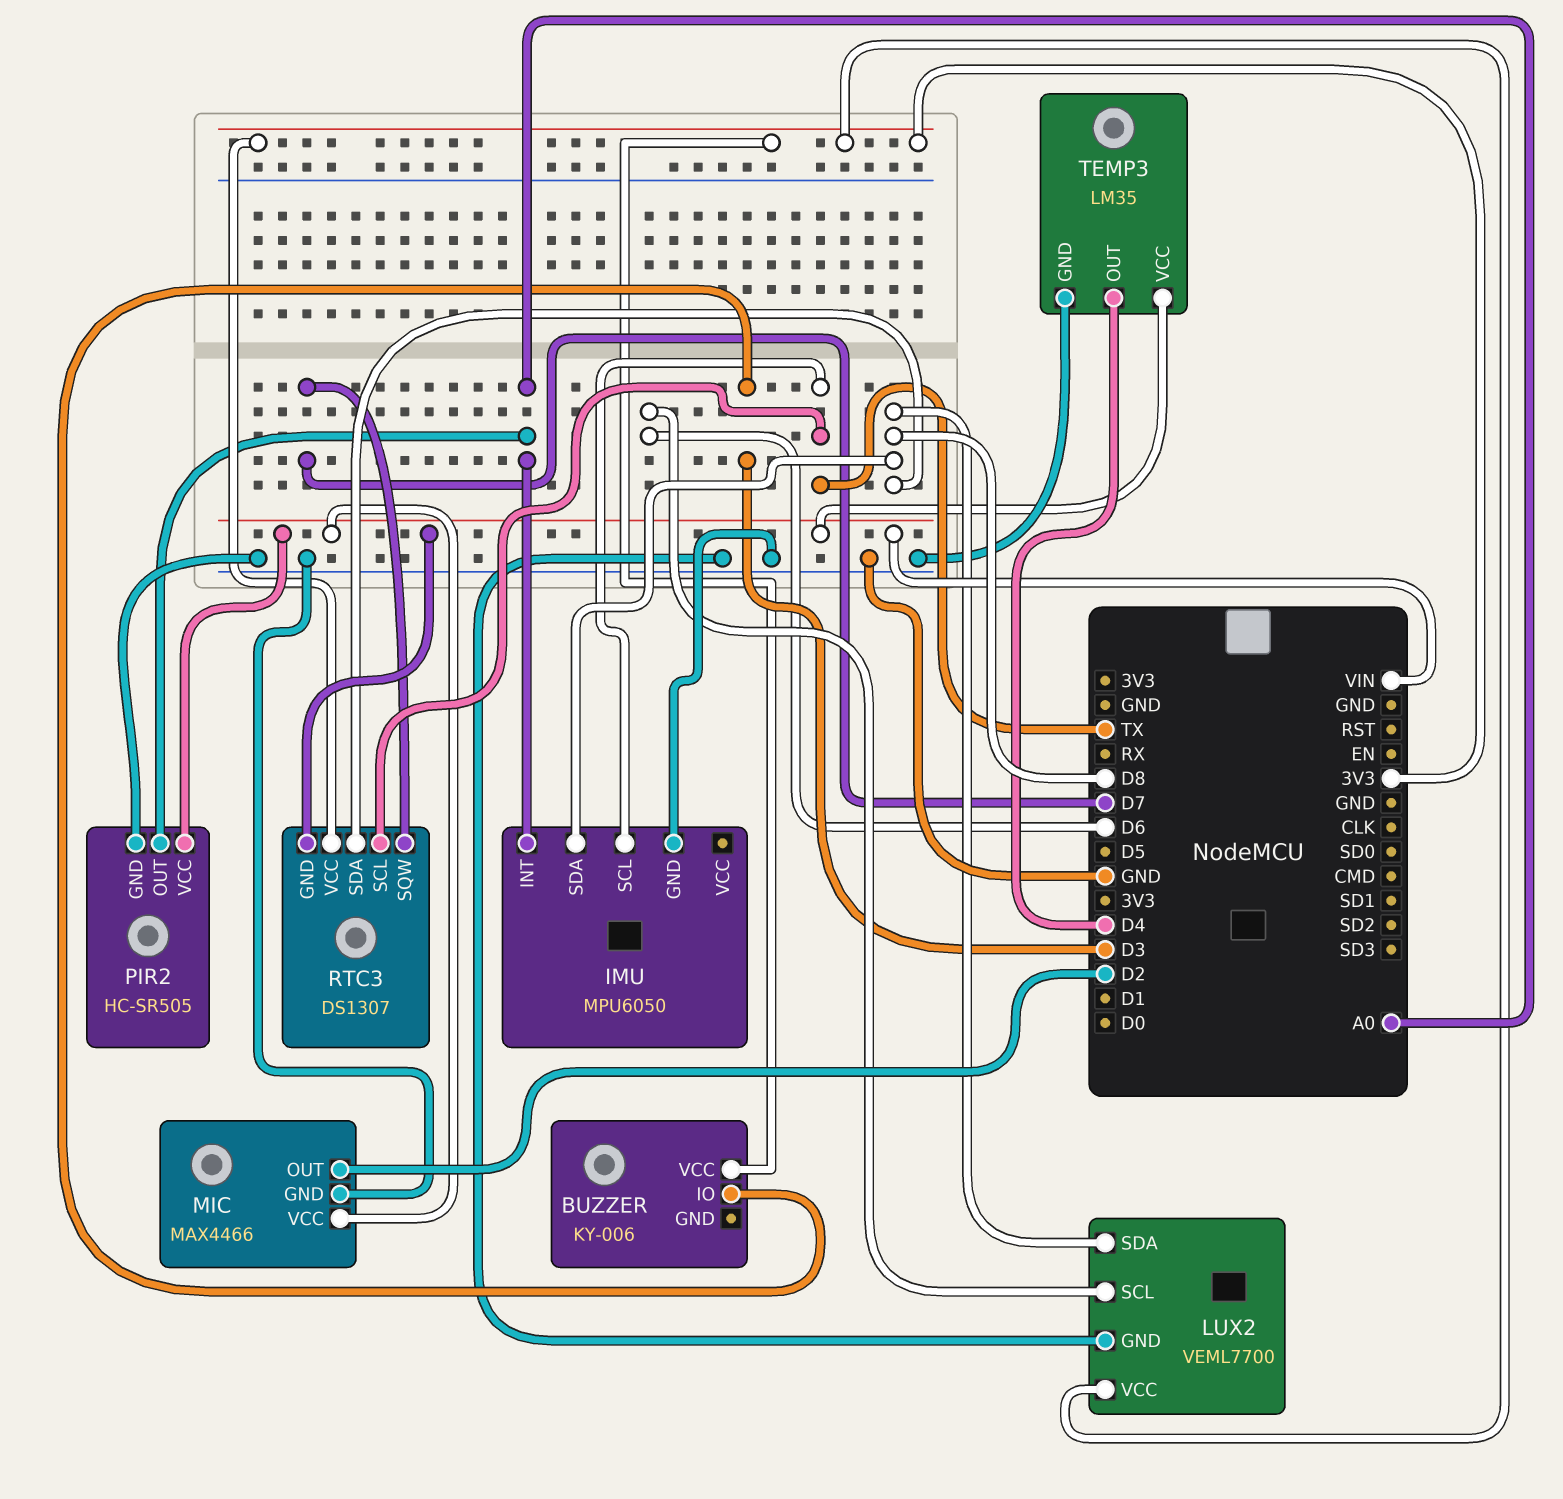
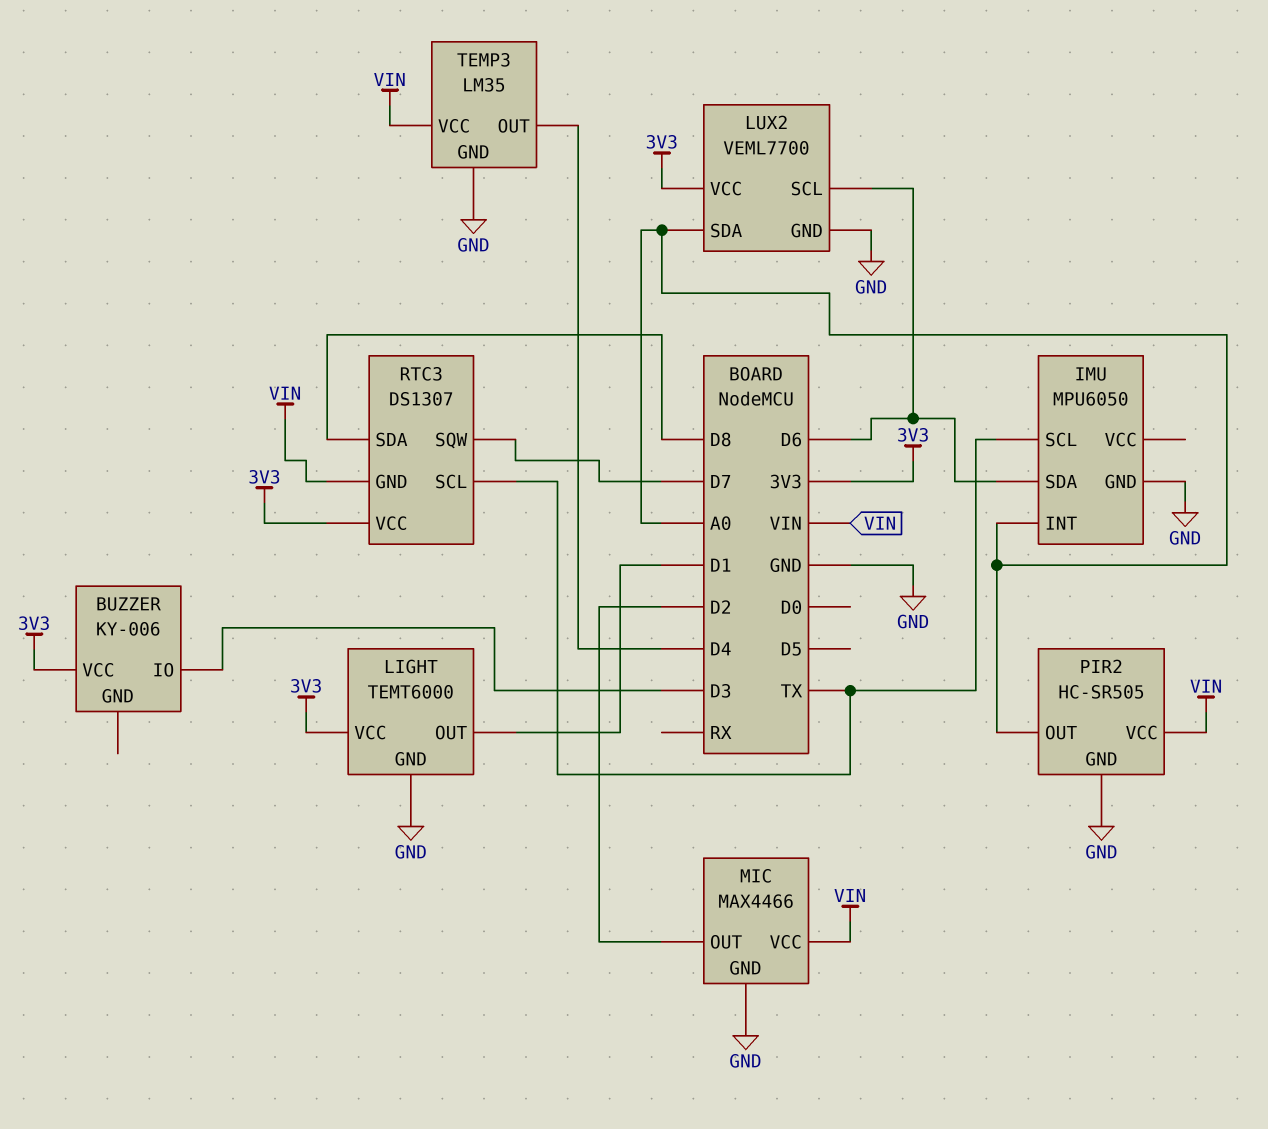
IMU pin SDA: D8 -> D6
LIGHT: none -> TEMT6000
LIGHT pin GND: none -> GND
LIGHT pin OUT: none -> D1
LIGHT pin VCC: none -> 3V3
LUX2 pin SDA: D8 -> A0

